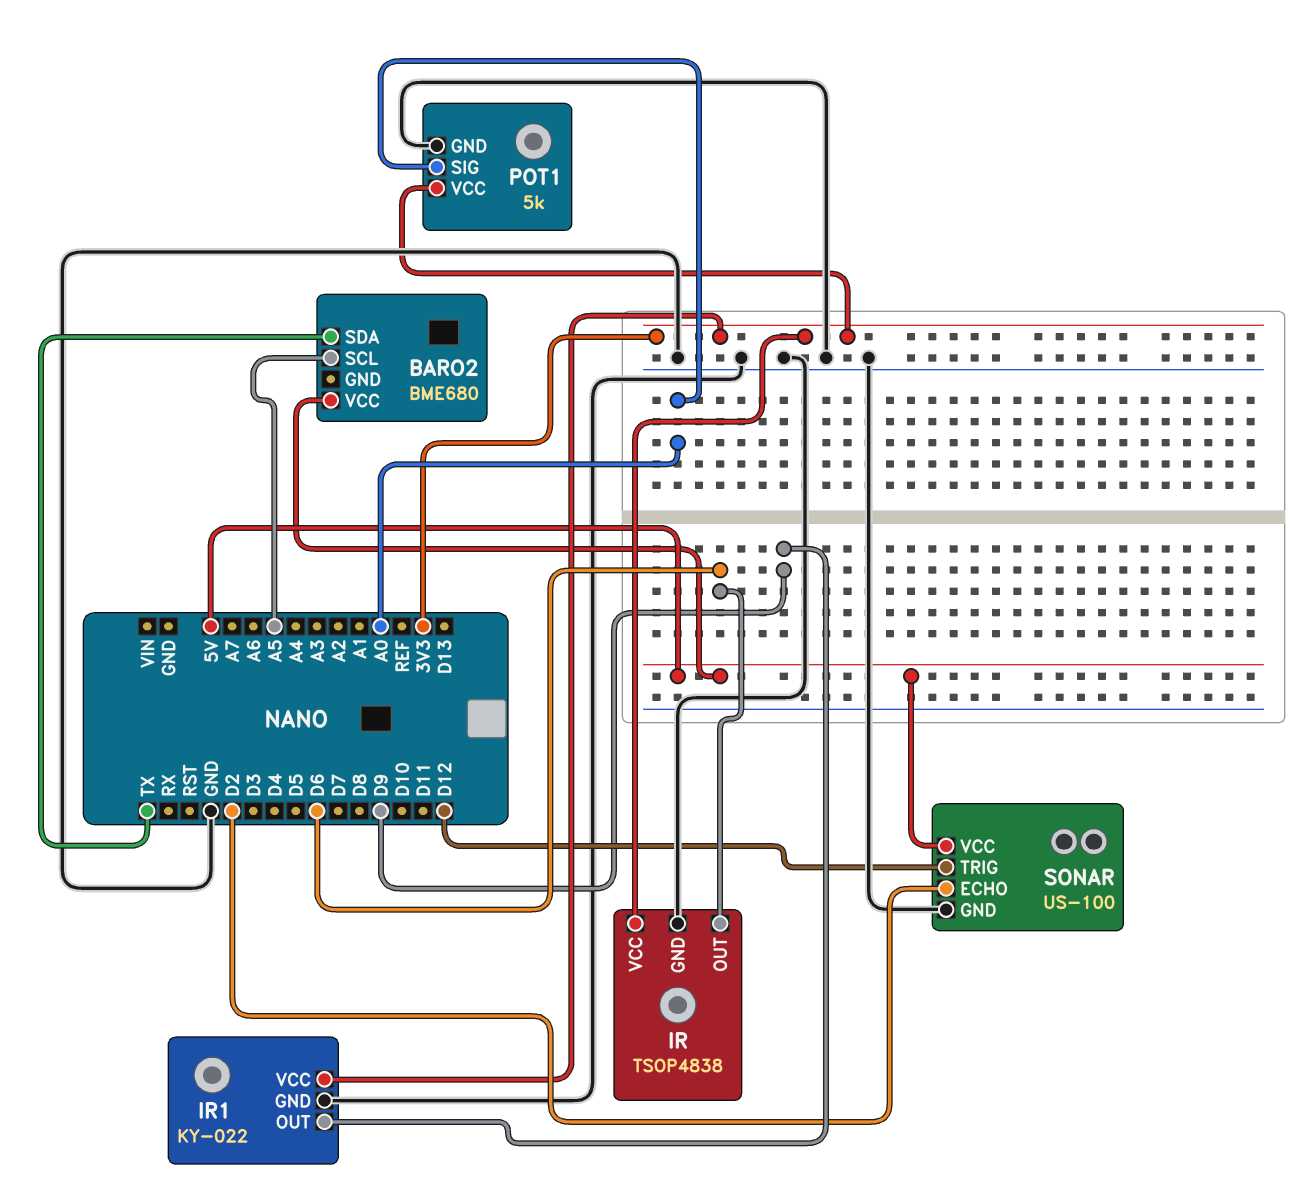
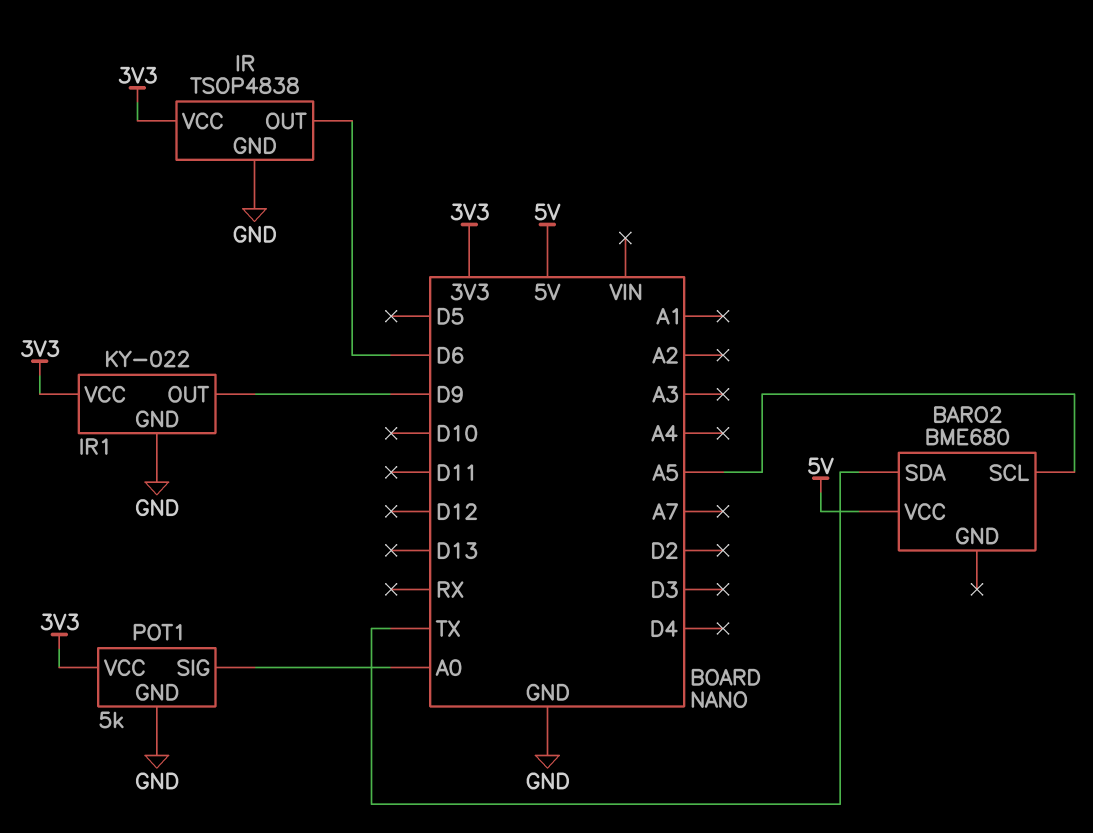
SONAR: US-100 -> none
SONAR pin ECHO: D2 -> none
SONAR pin GND: GND -> none
SONAR pin TRIG: D12 -> none
SONAR pin VCC: 5V -> none

